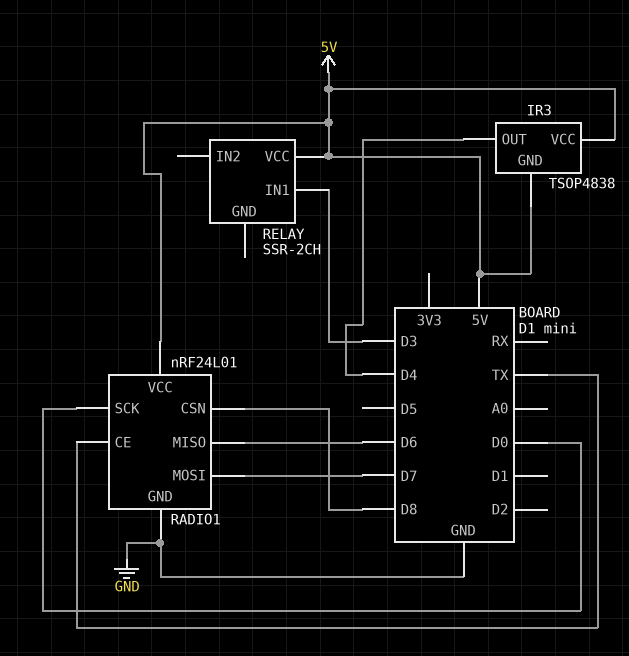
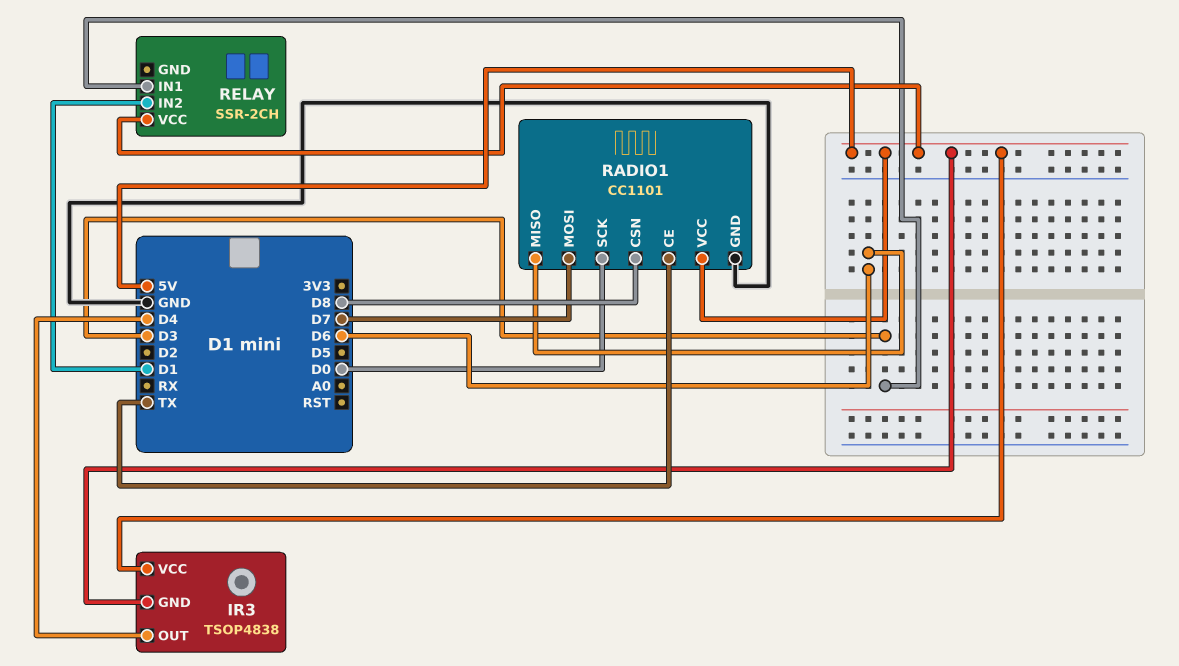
RADIO1: nRF24L01 -> CC1101
RELAY pin IN2: none -> D1

